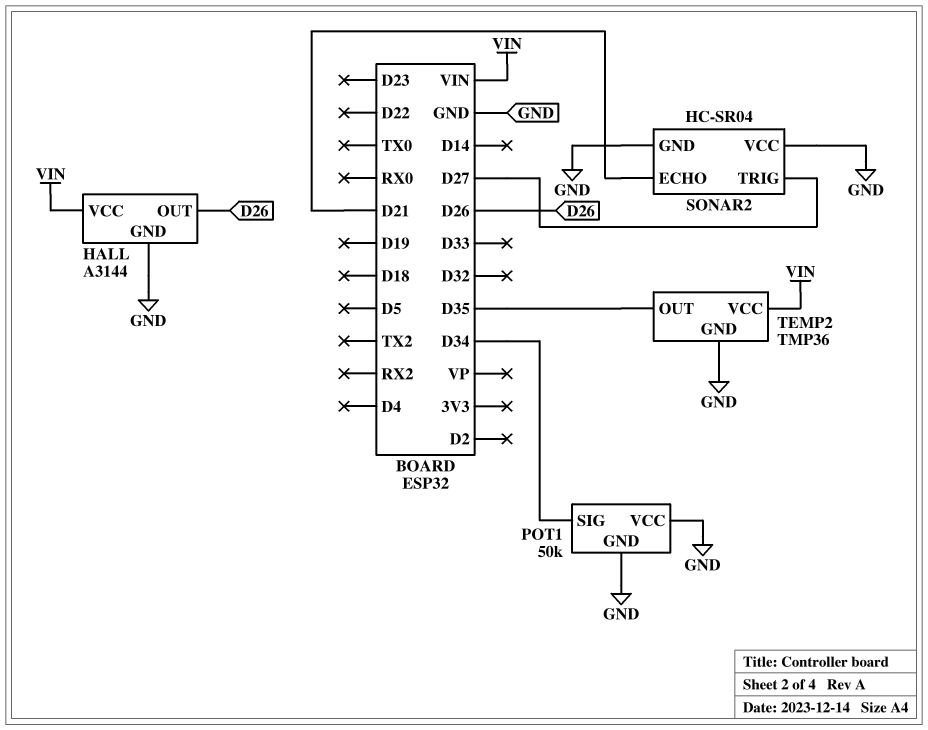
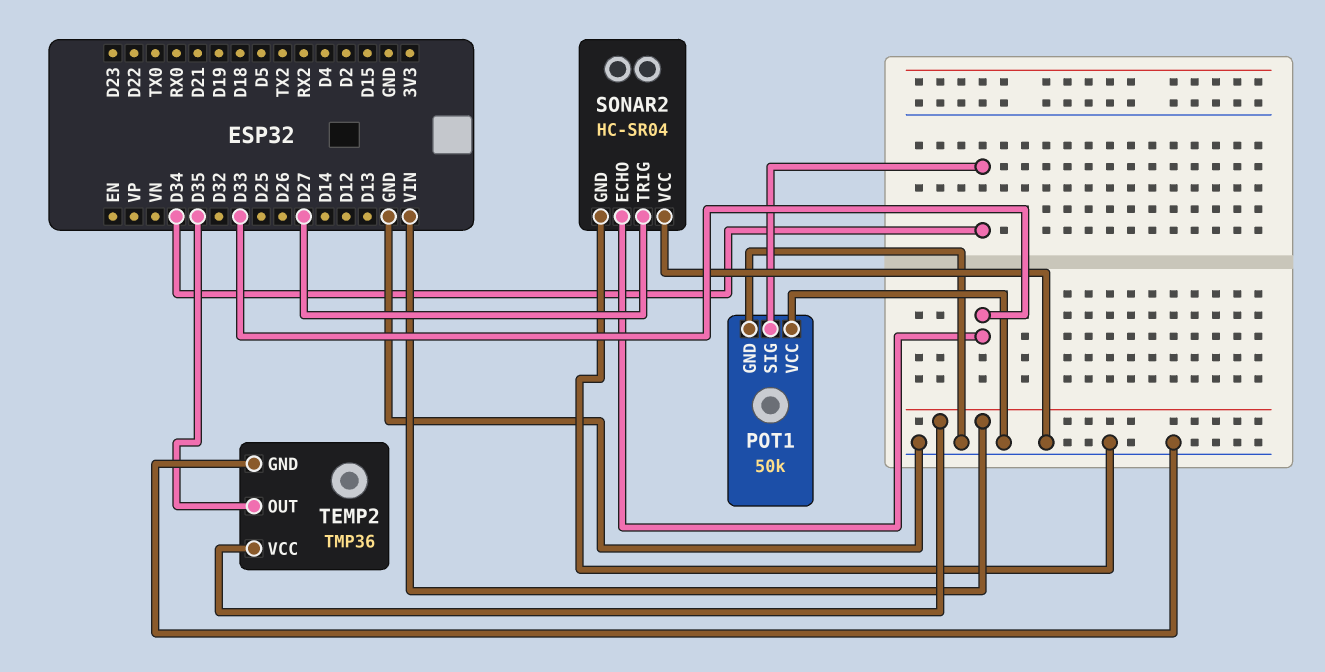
HALL: A3144 -> none
HALL pin GND: GND -> none
HALL pin OUT: D26 -> none
HALL pin VCC: VIN -> none
SONAR2 pin ECHO: D21 -> D33

